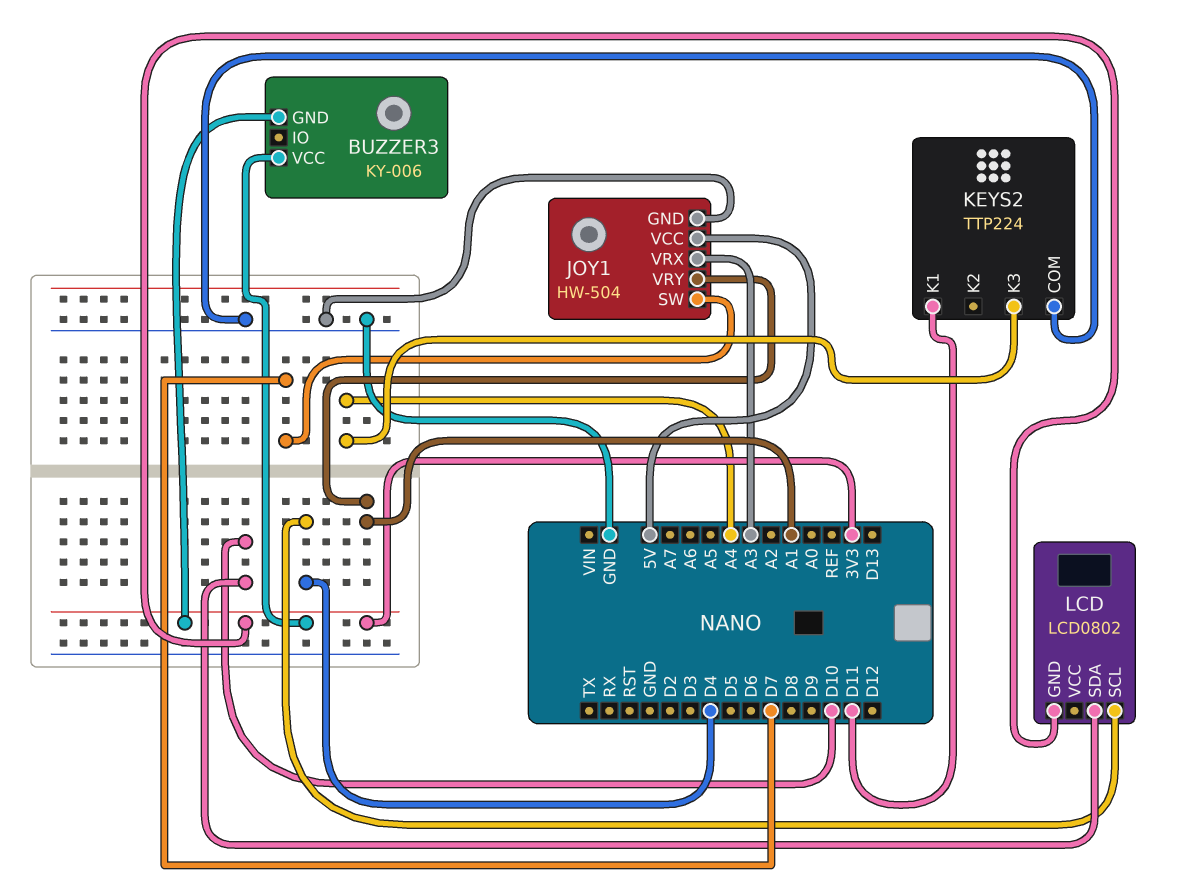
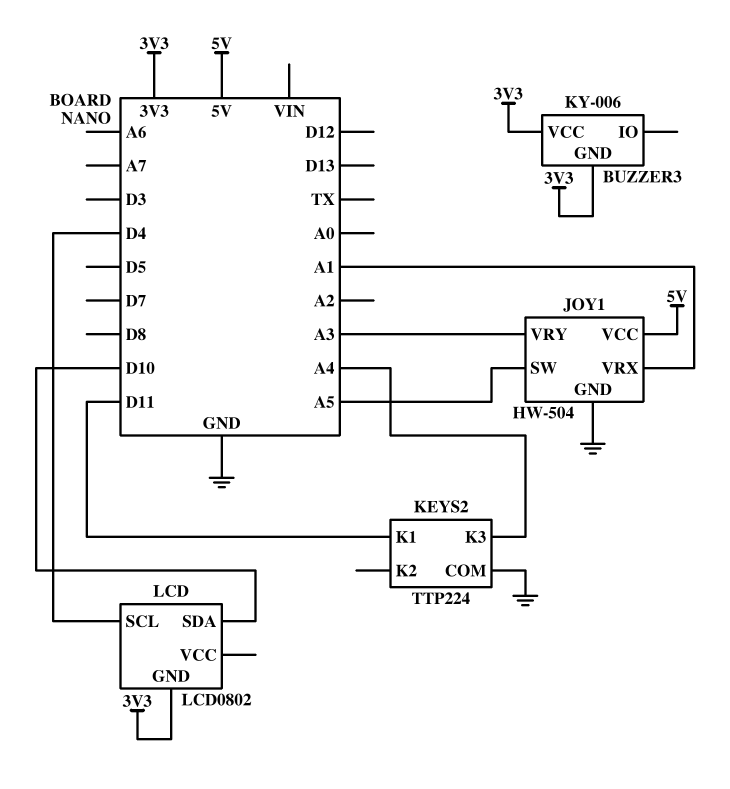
JOY1 pin SW: D7 -> A5
JOY1 pin VRX: A3 -> A1
JOY1 pin VRY: A1 -> A3

